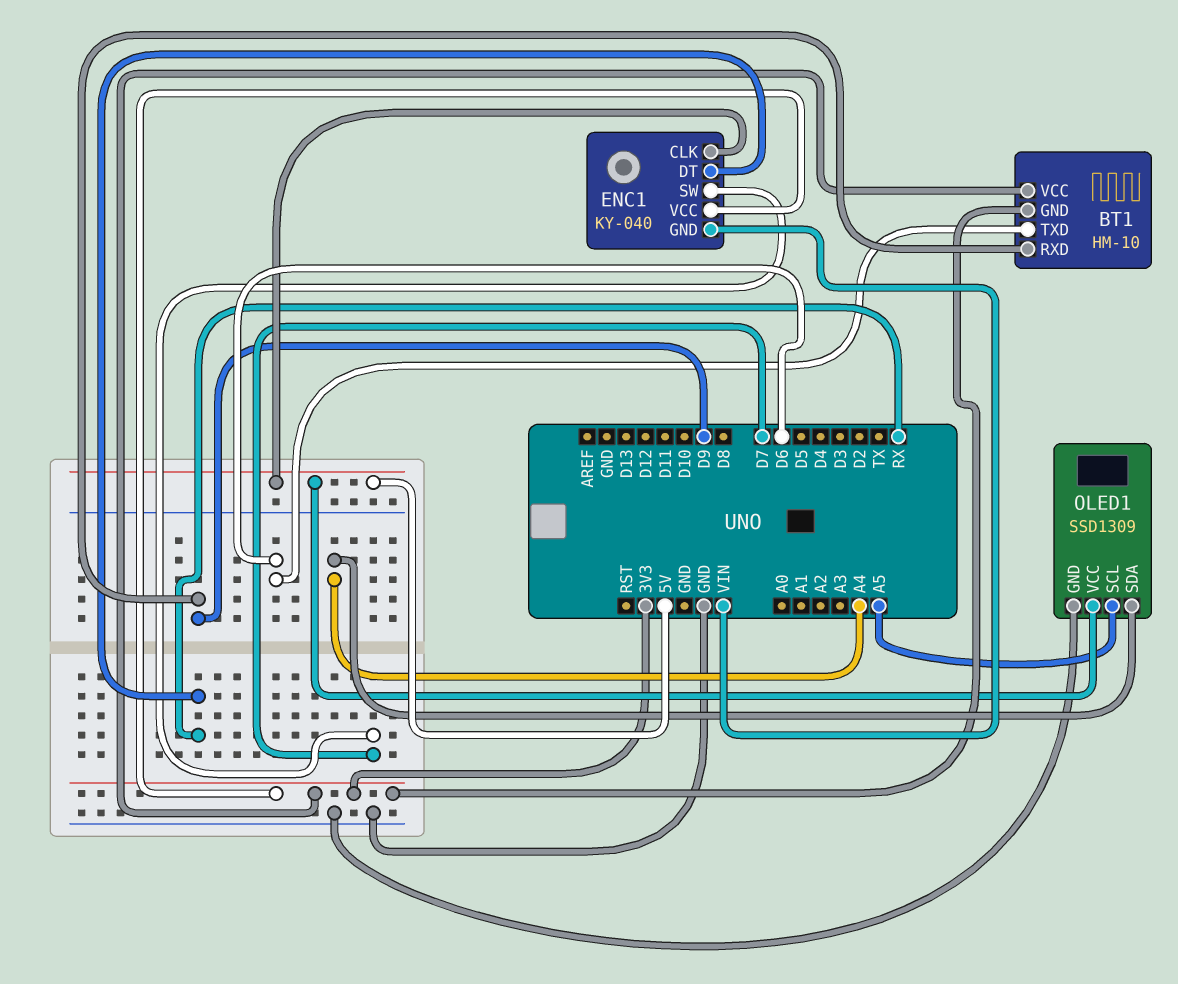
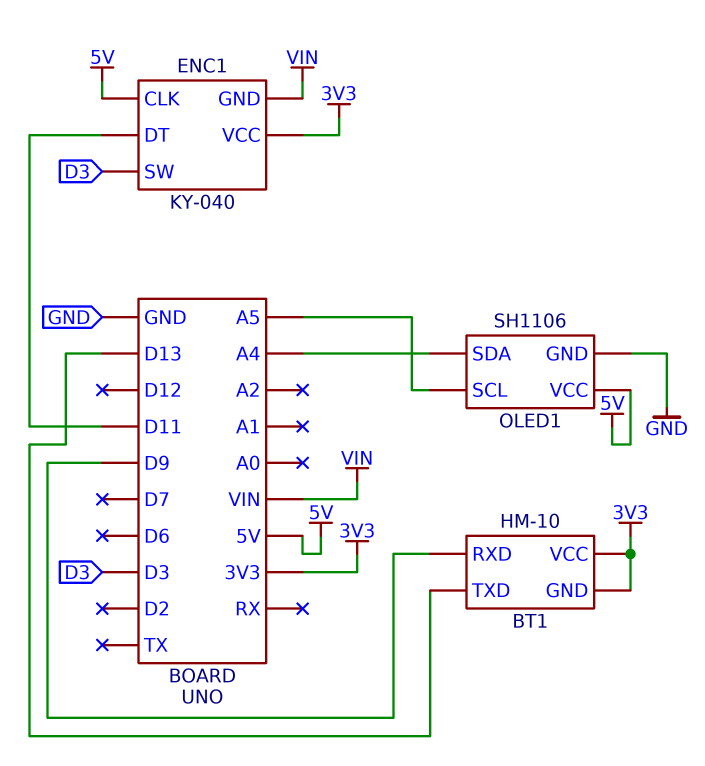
BT1 pin TXD: D6 -> D13
ENC1 pin DT: RX -> D11
ENC1 pin SW: D7 -> D3
OLED1: SSD1309 -> SH1106

